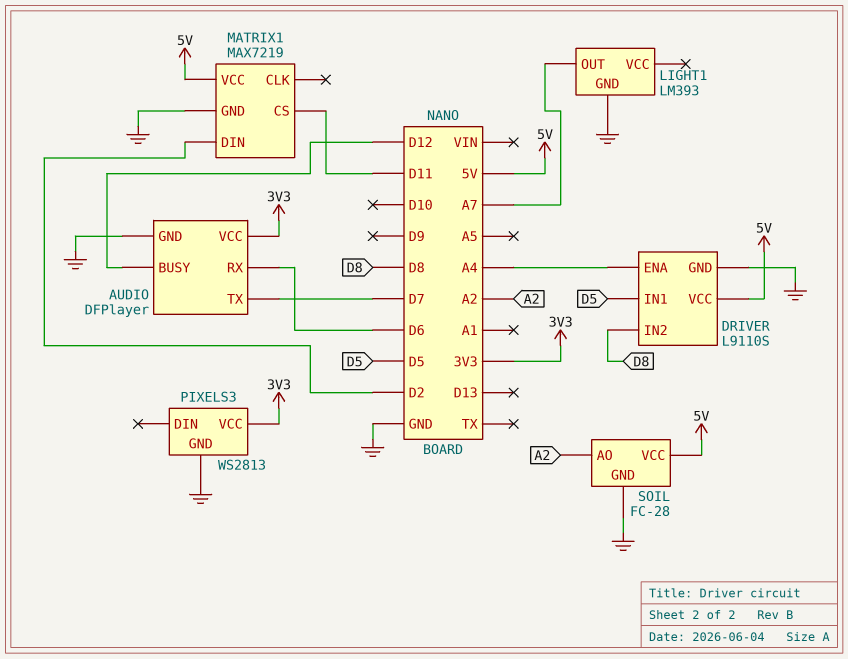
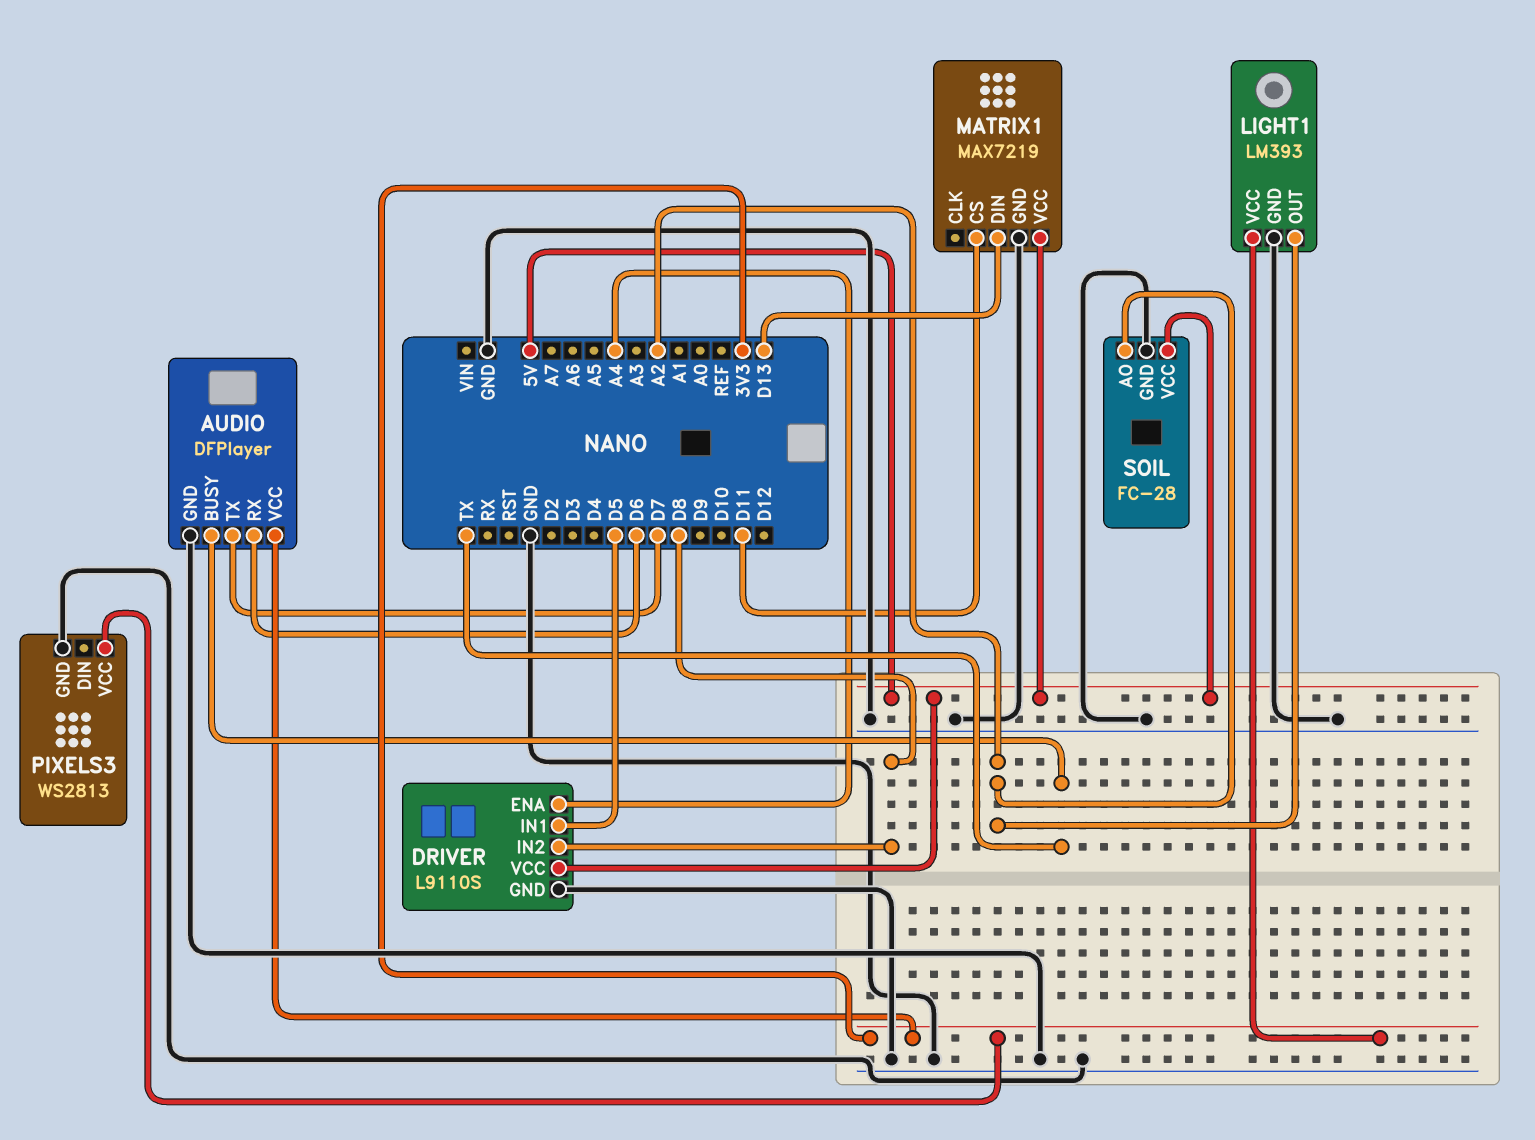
AUDIO pin BUSY: D12 -> TX
LIGHT1 pin OUT: A7 -> A2
LIGHT1 pin VCC: none -> 3V3
MATRIX1 pin DIN: D2 -> D13

